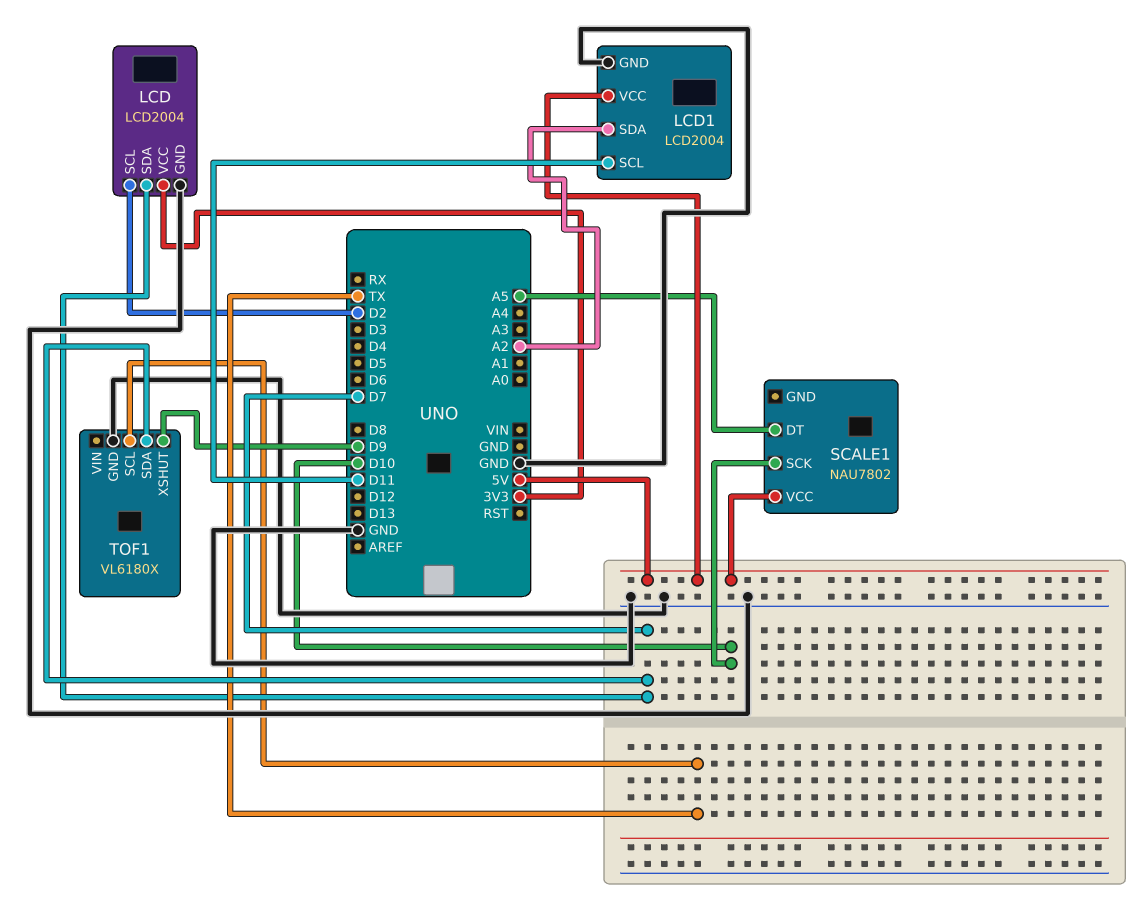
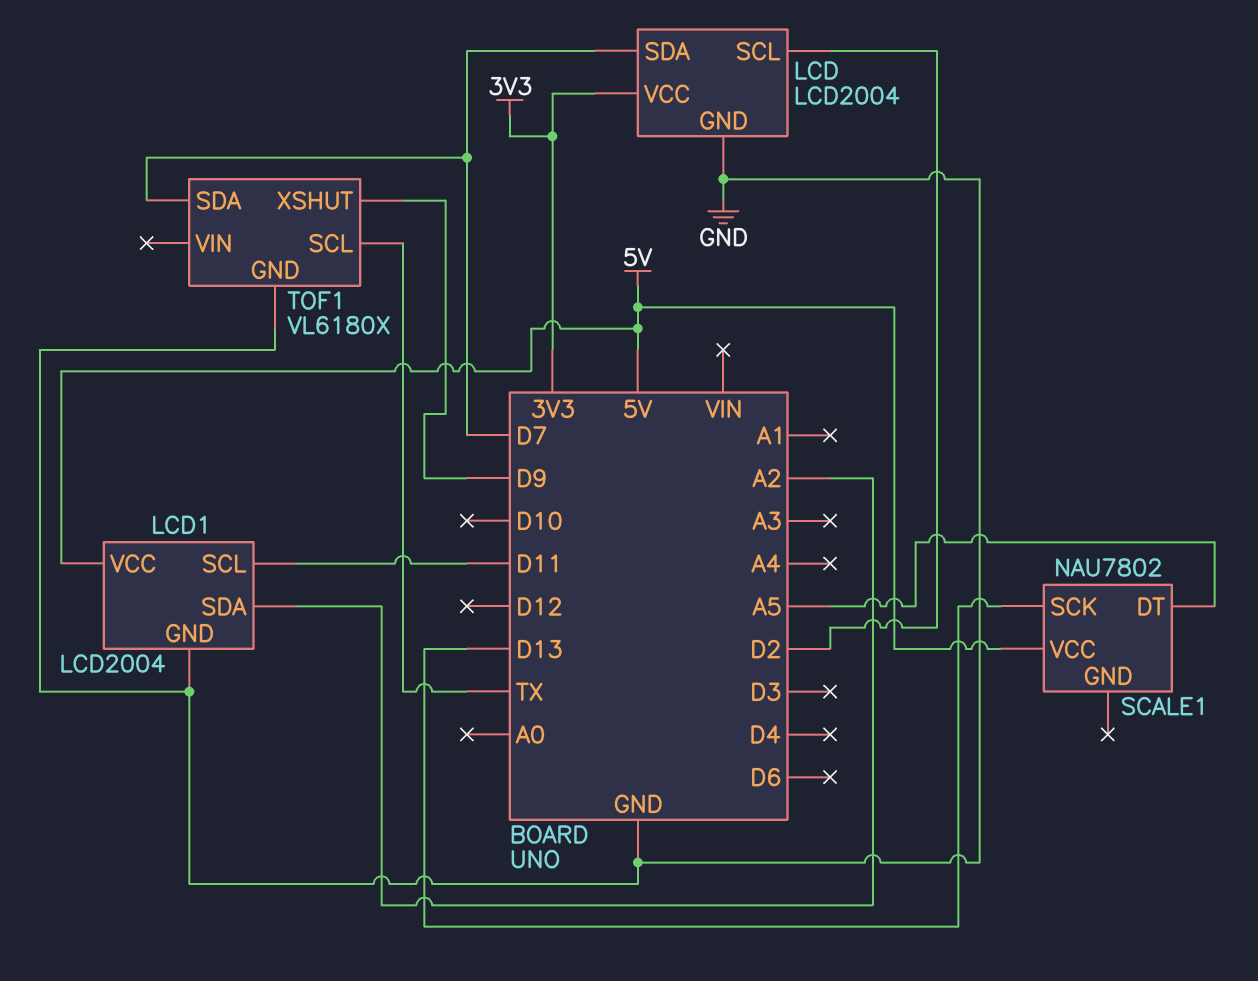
SCALE1 pin SCK: D10 -> D13

